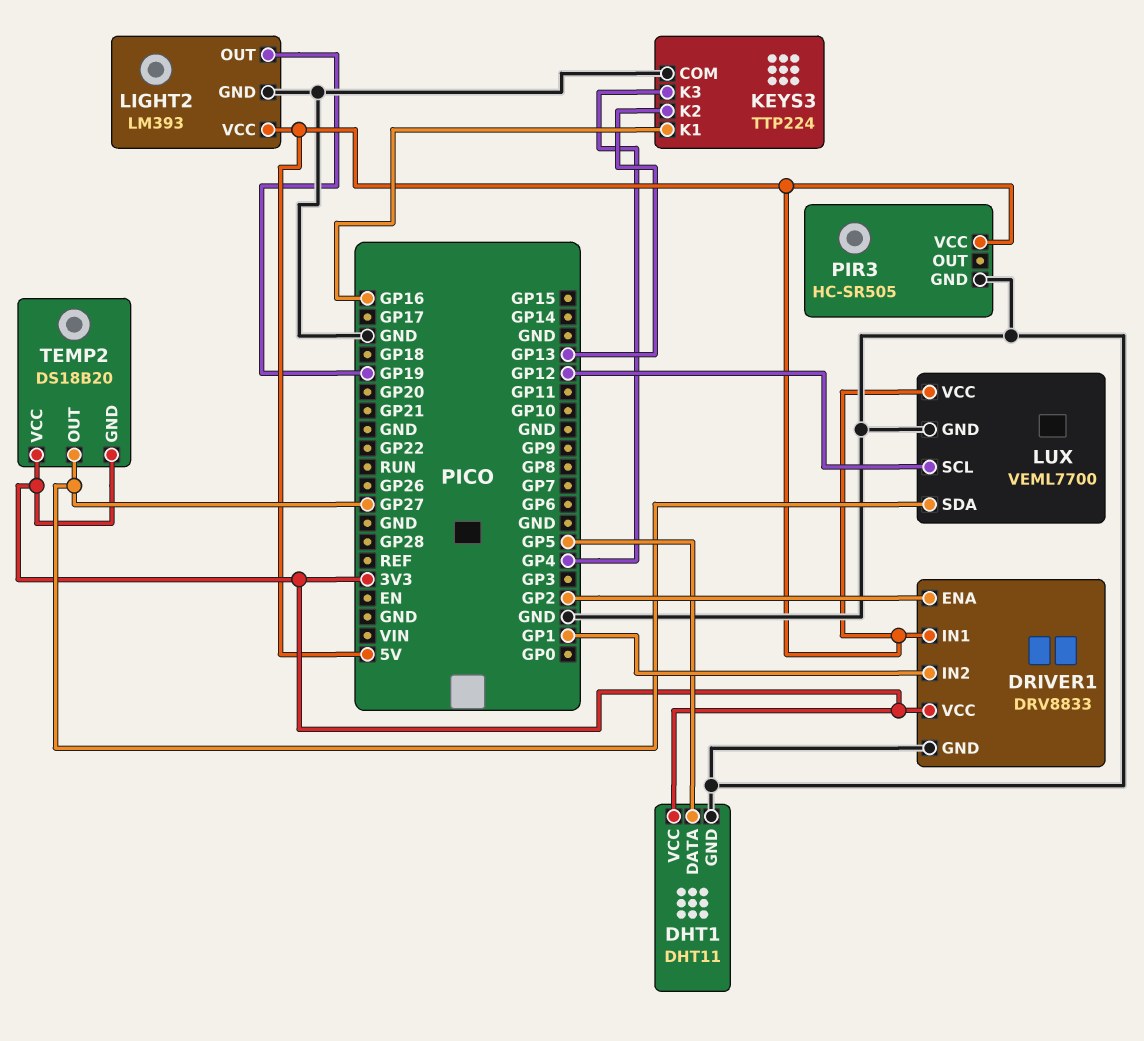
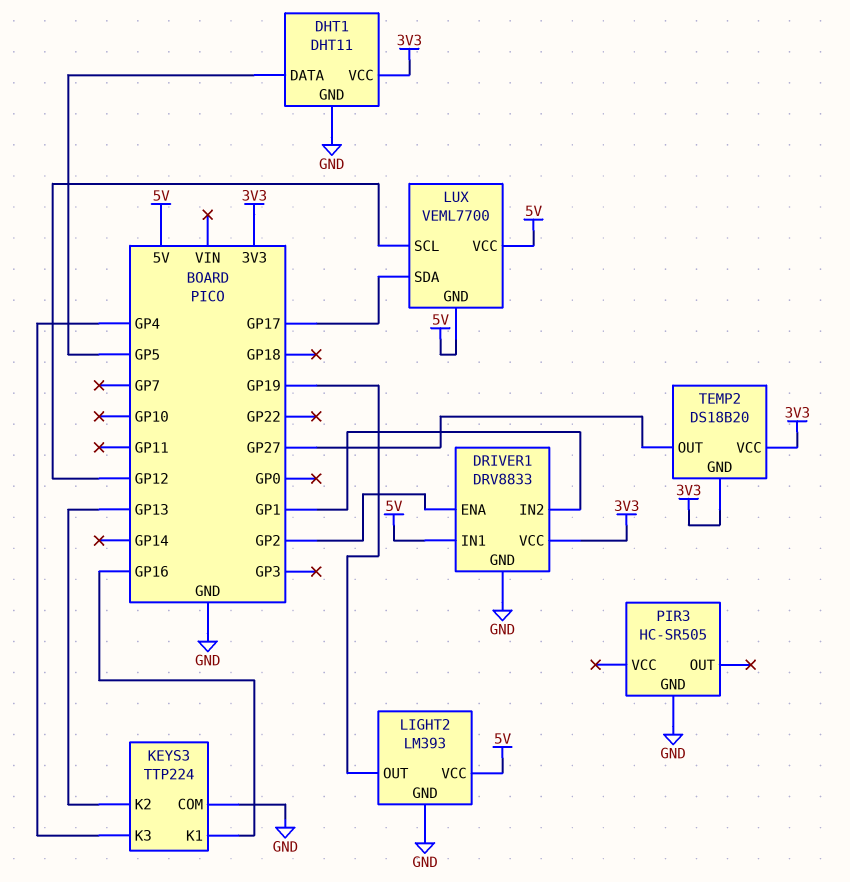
LUX pin GND: GND -> 5V
LUX pin SDA: GP27 -> GP17
PIR3 pin VCC: 5V -> none

